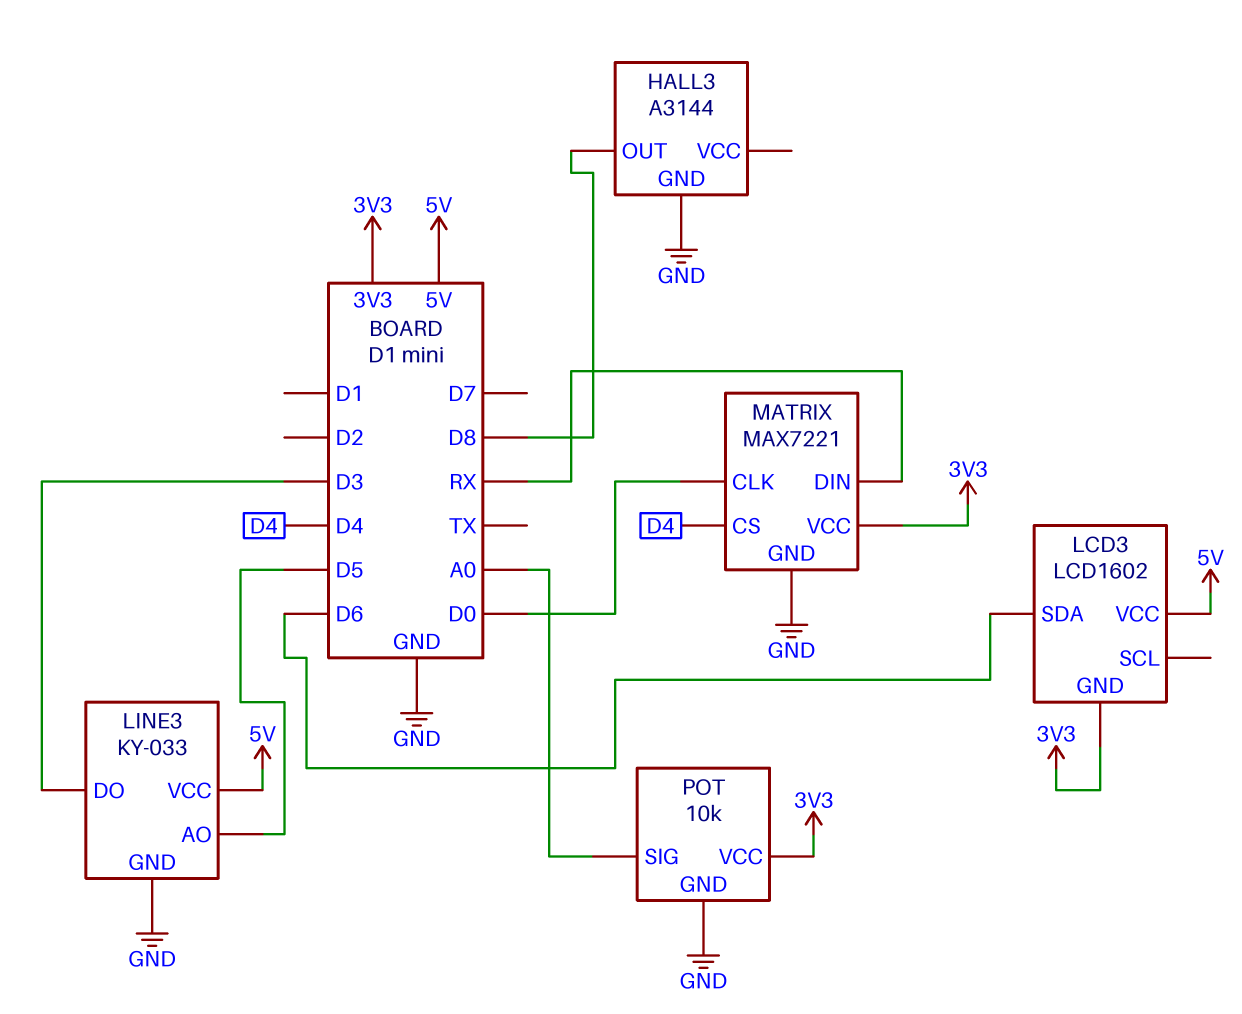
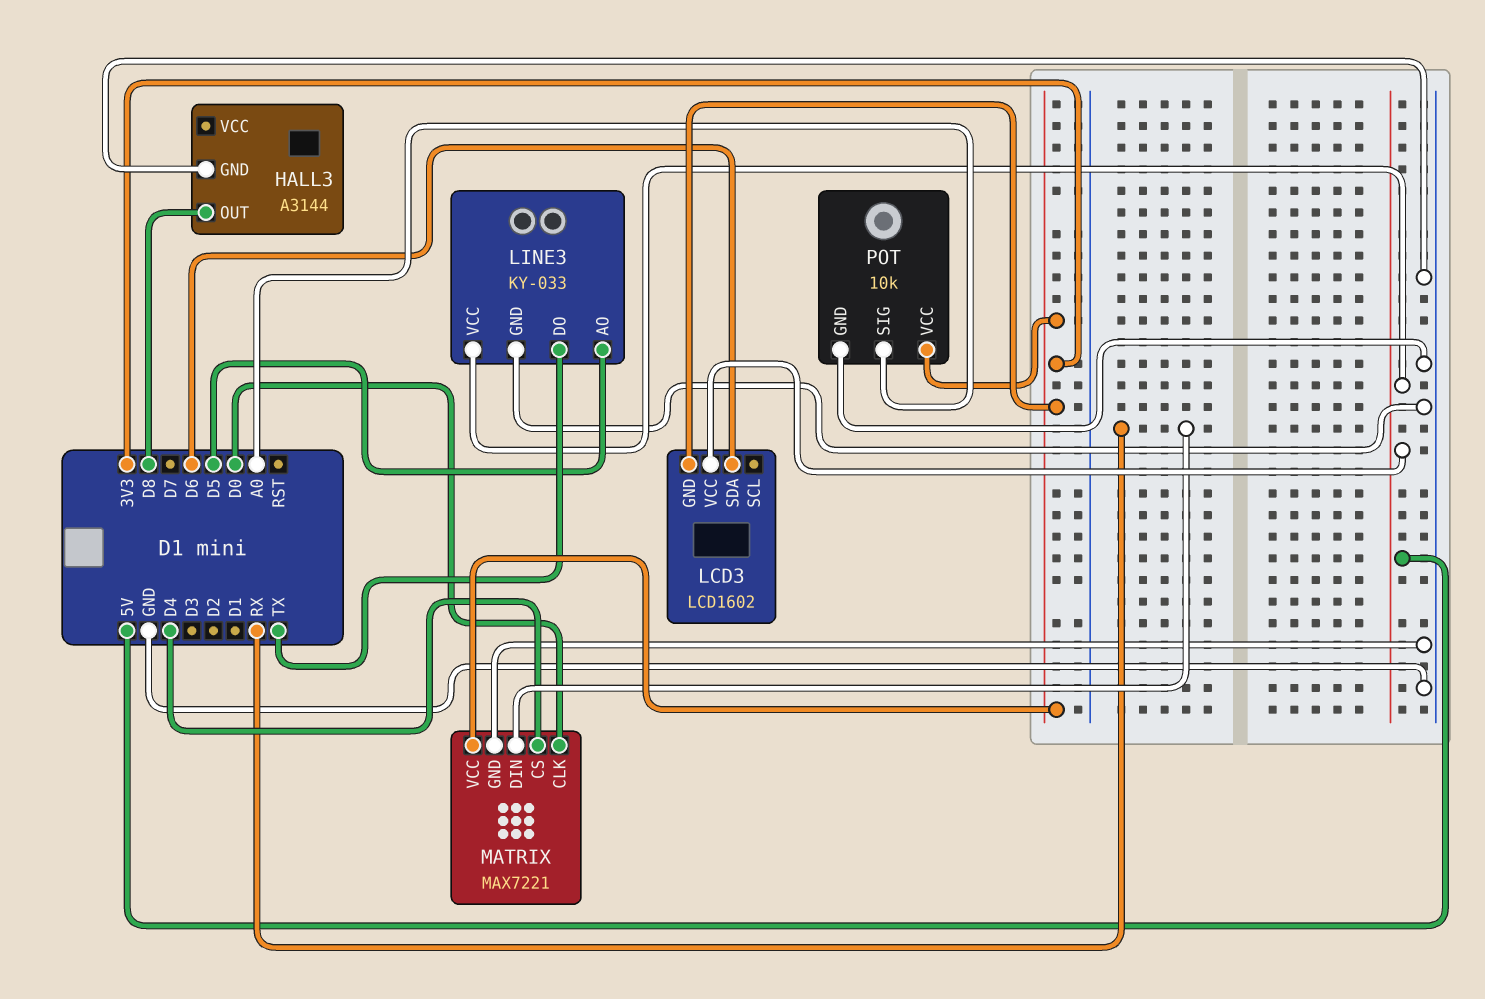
LINE3 pin DO: D3 -> TX

